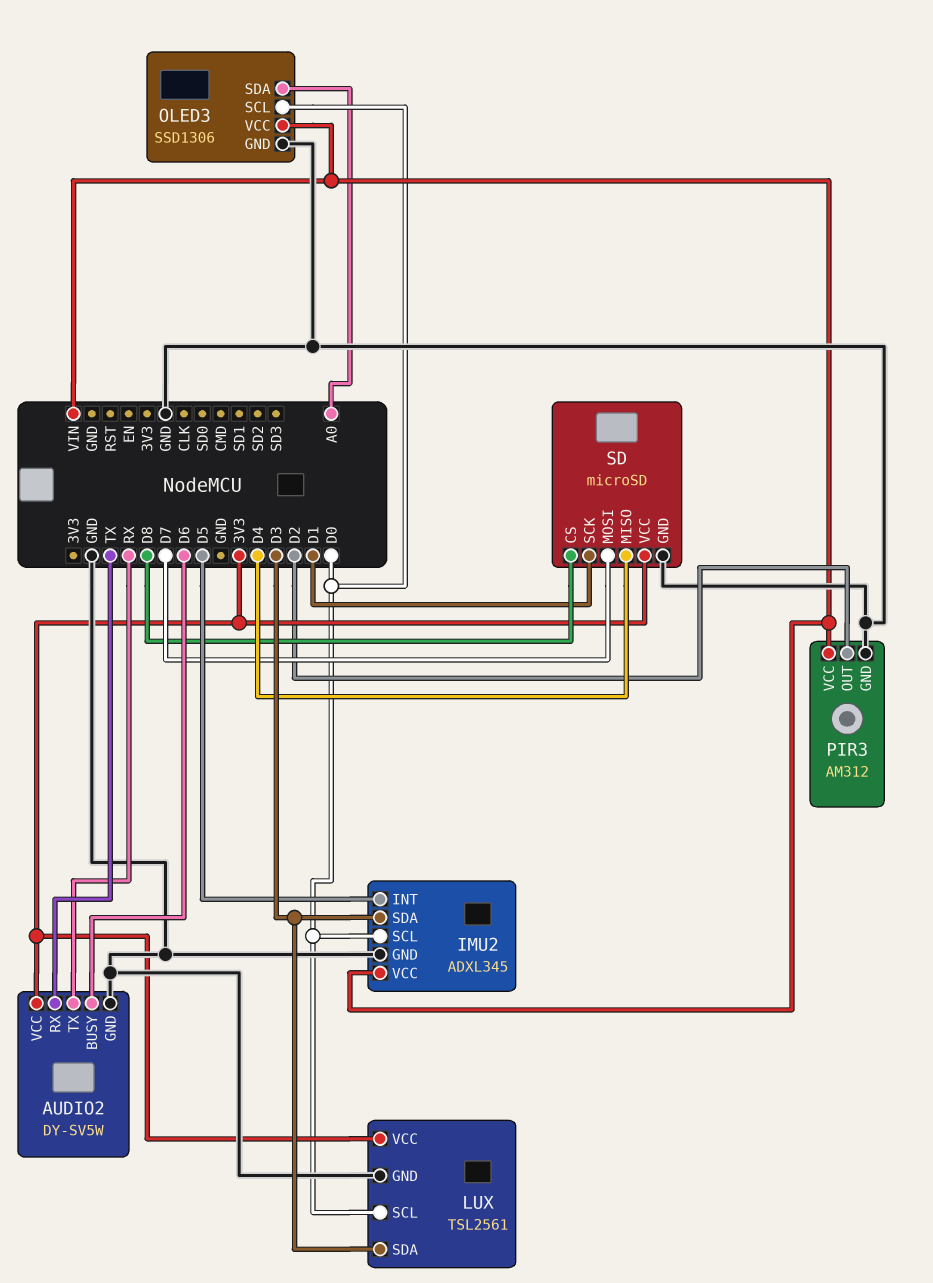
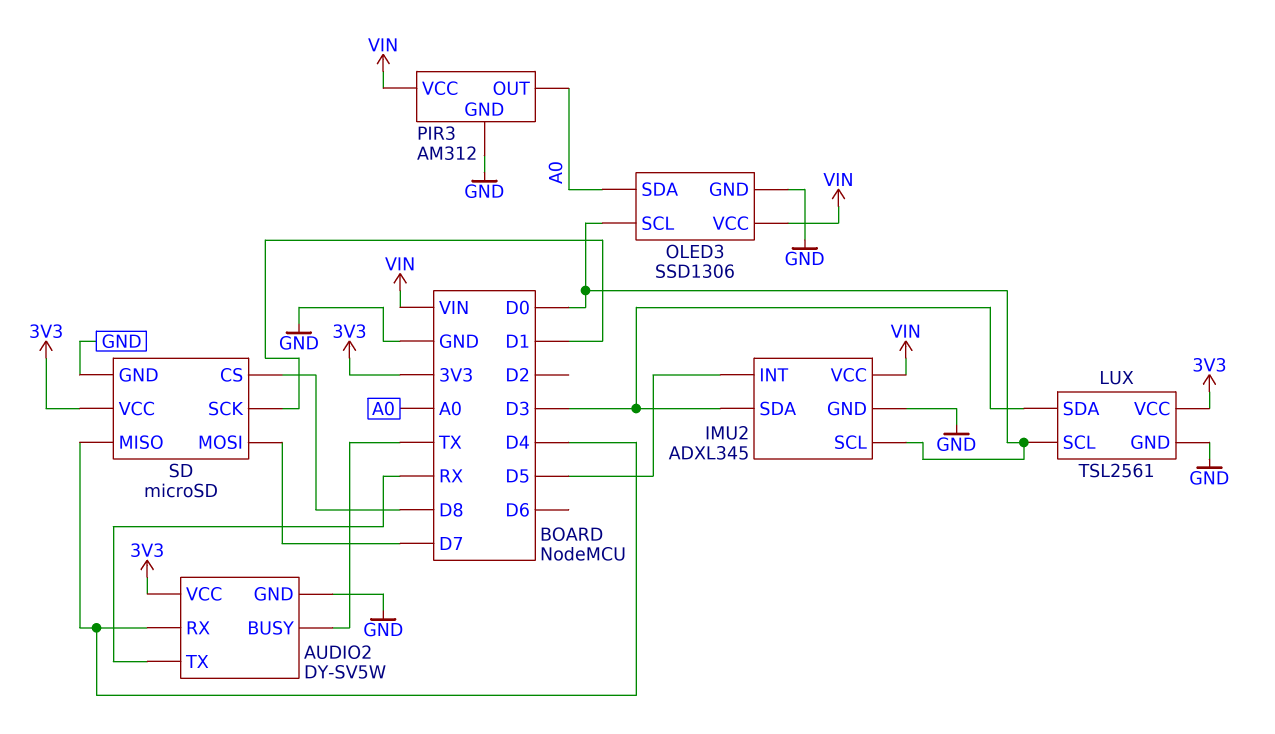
AUDIO2 pin BUSY: D6 -> TX
AUDIO2 pin RX: TX -> D4
PIR3 pin OUT: D2 -> A0

